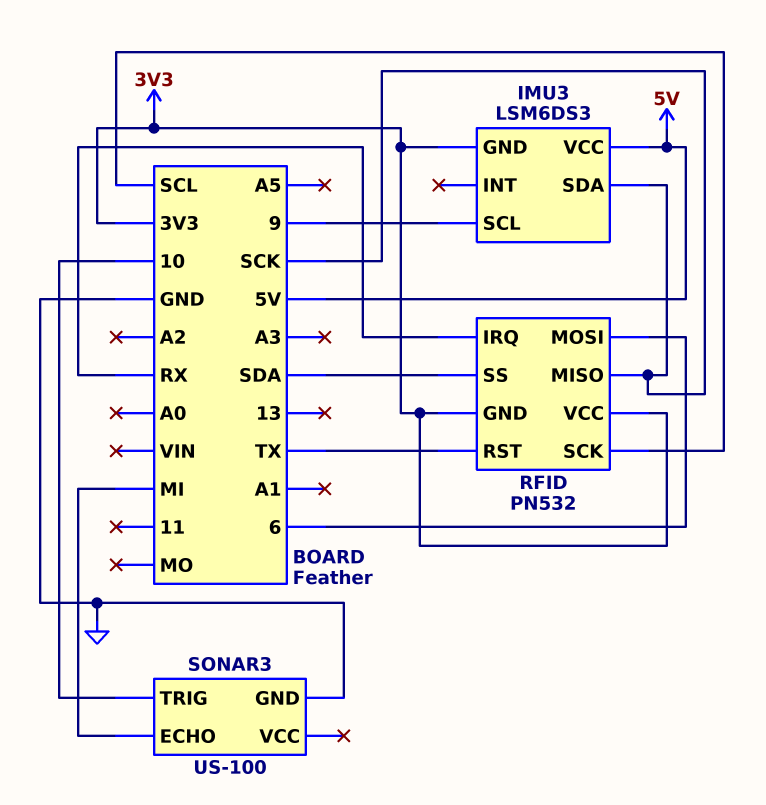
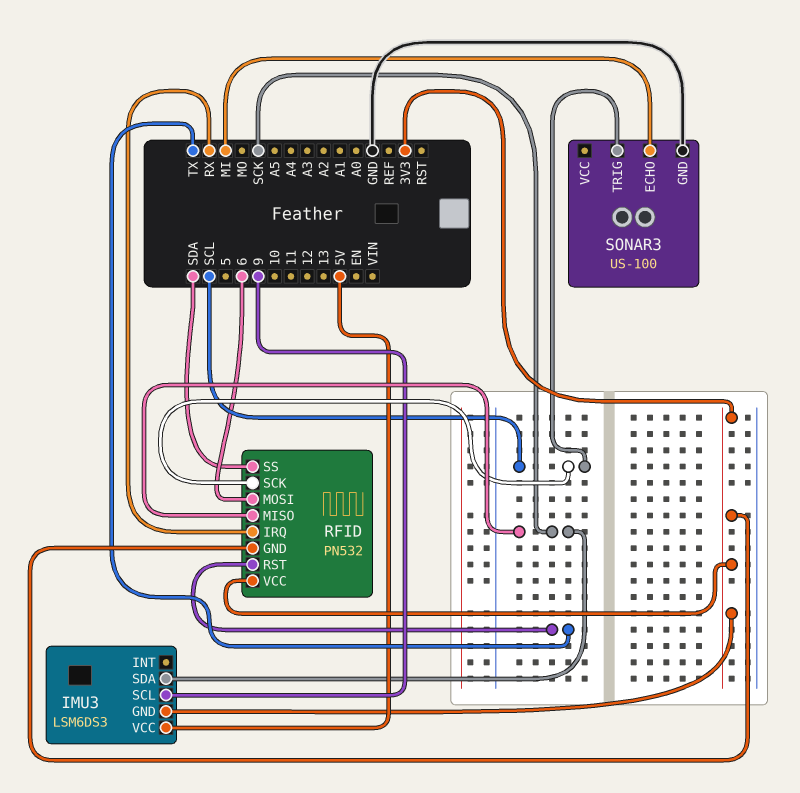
SONAR3 pin TRIG: 10 -> SCL

